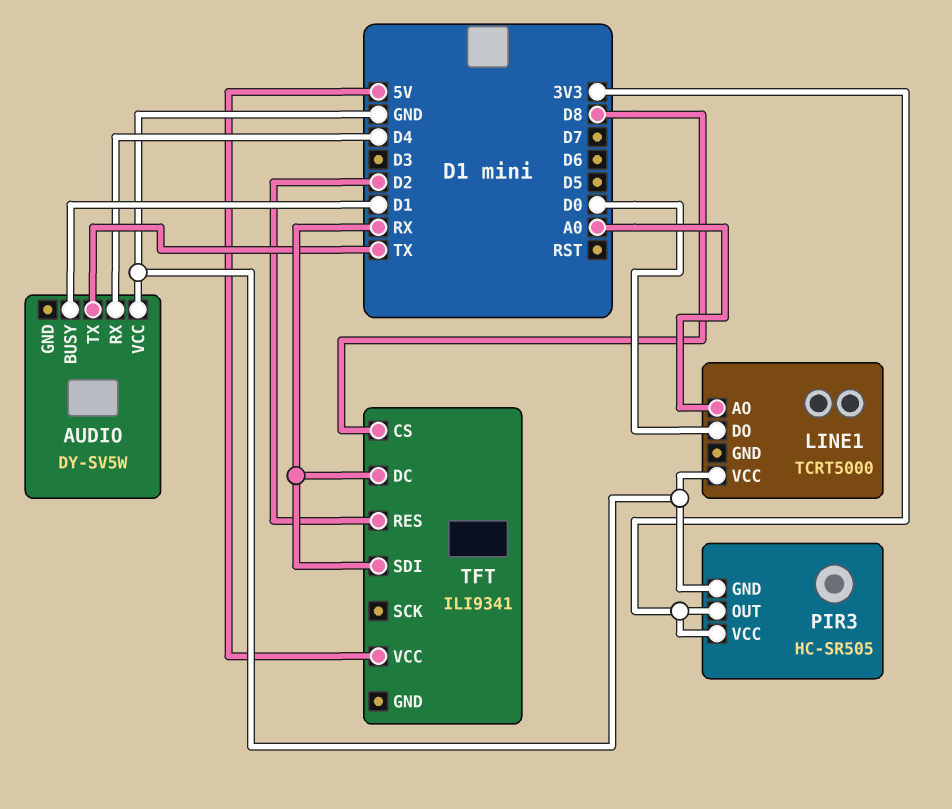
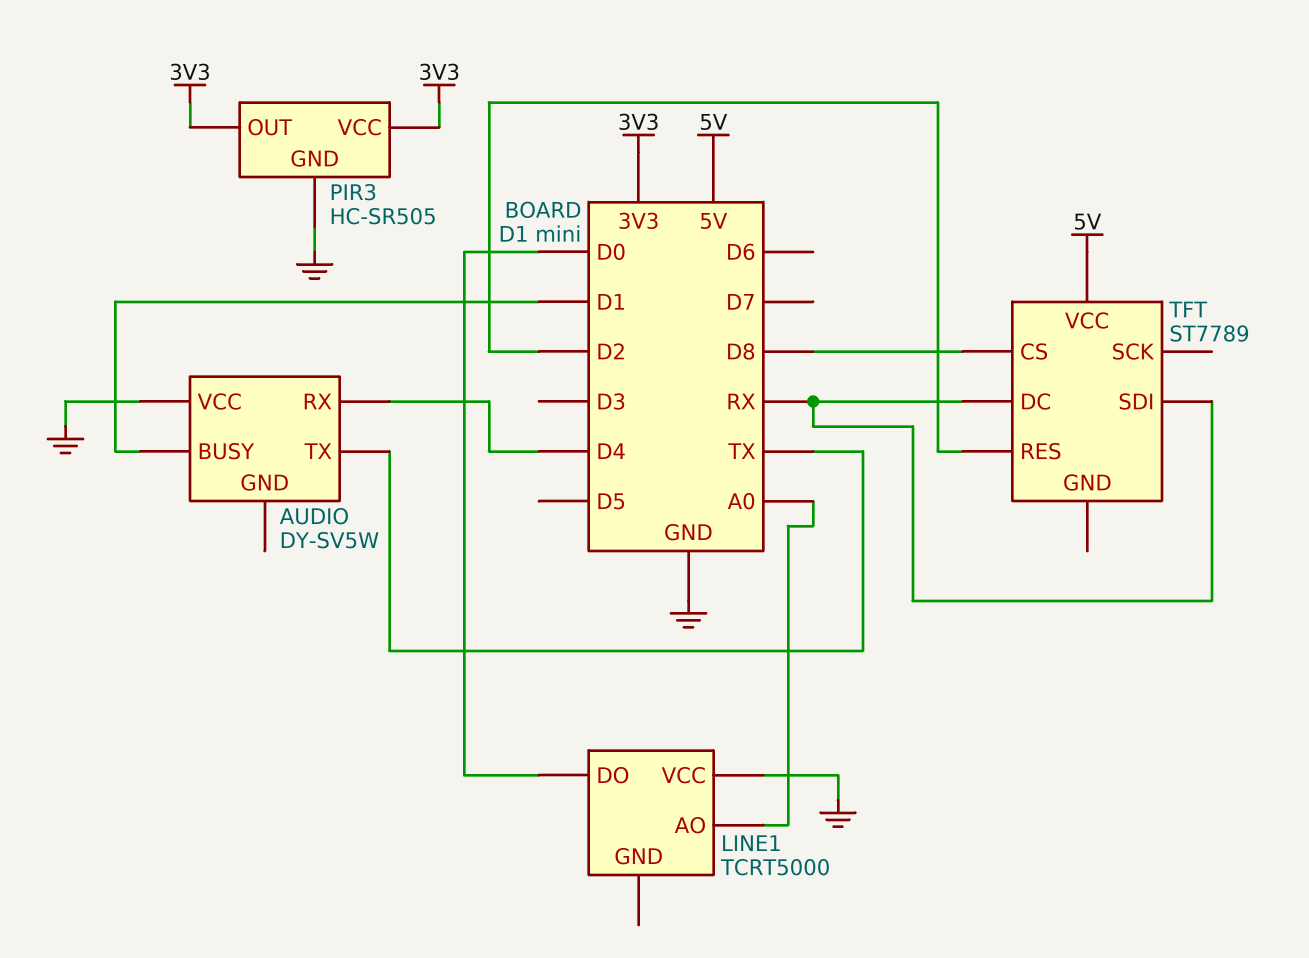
TFT: ILI9341 -> ST7789

